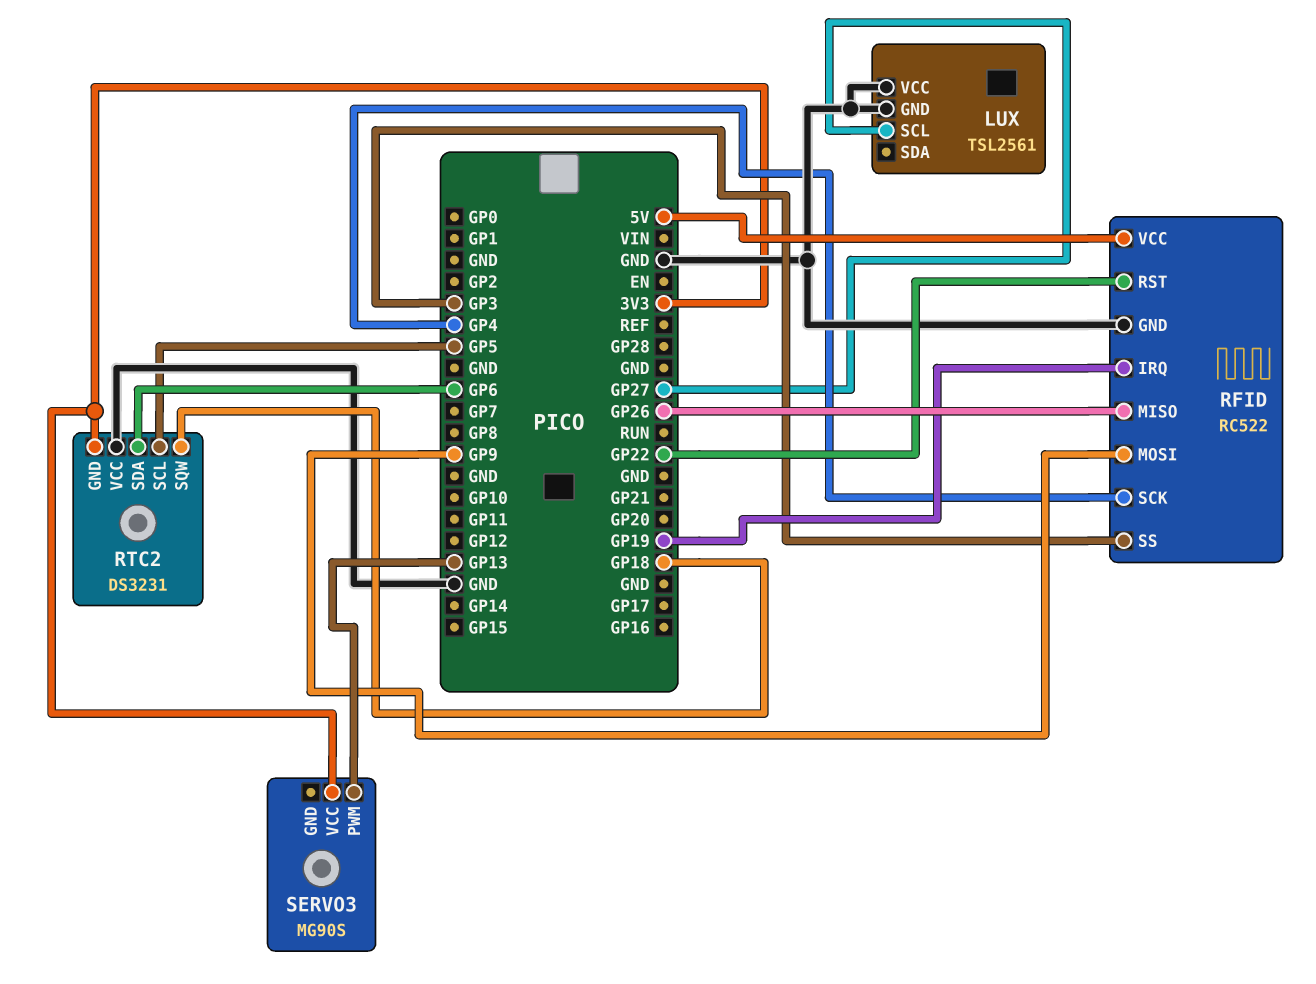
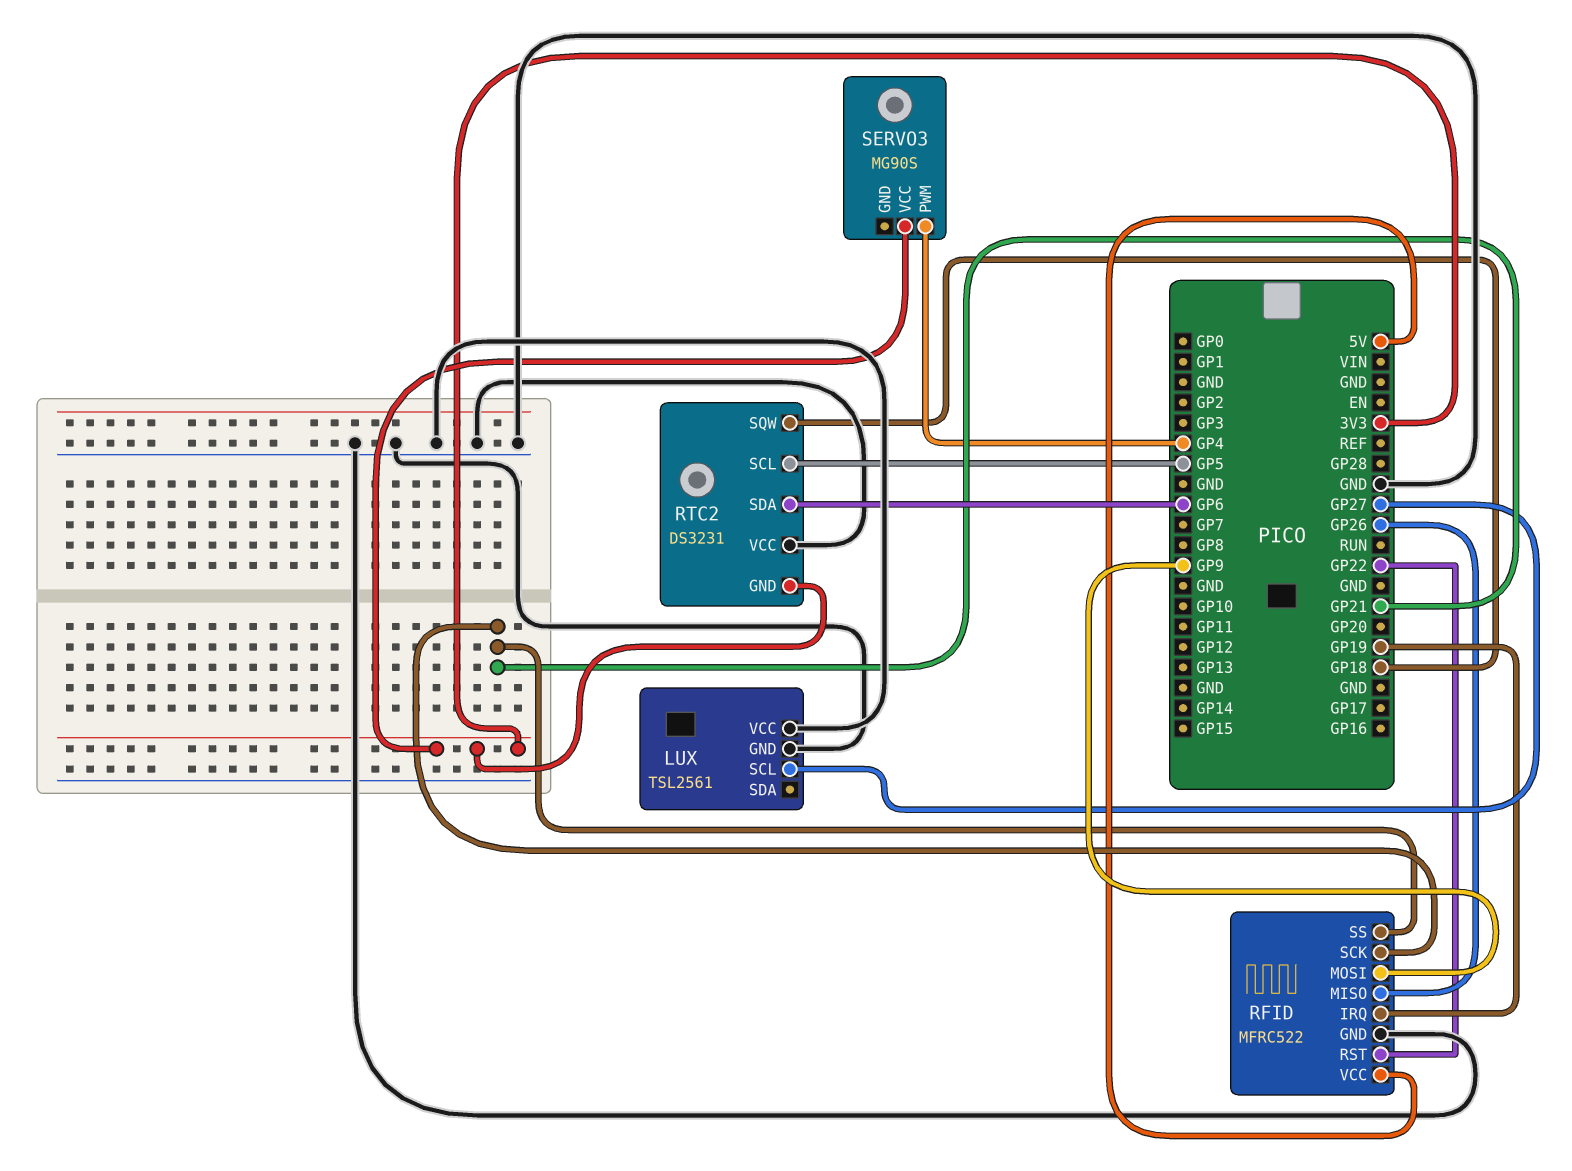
RFID: RC522 -> MFRC522
RFID pin SCK: GP4 -> GP21
RFID pin SS: GP3 -> GP21
SERVO3 pin PWM: GP13 -> GP4

